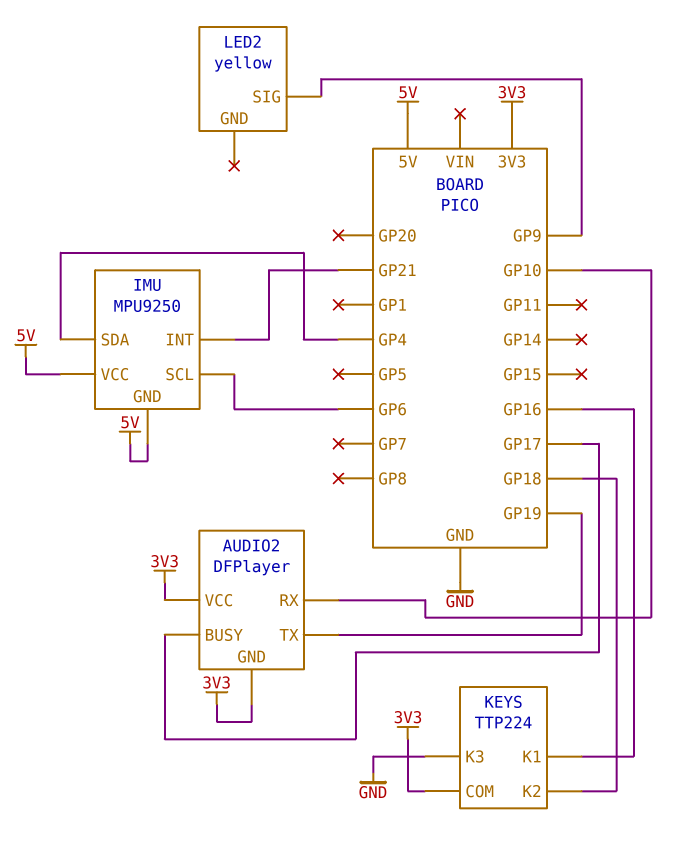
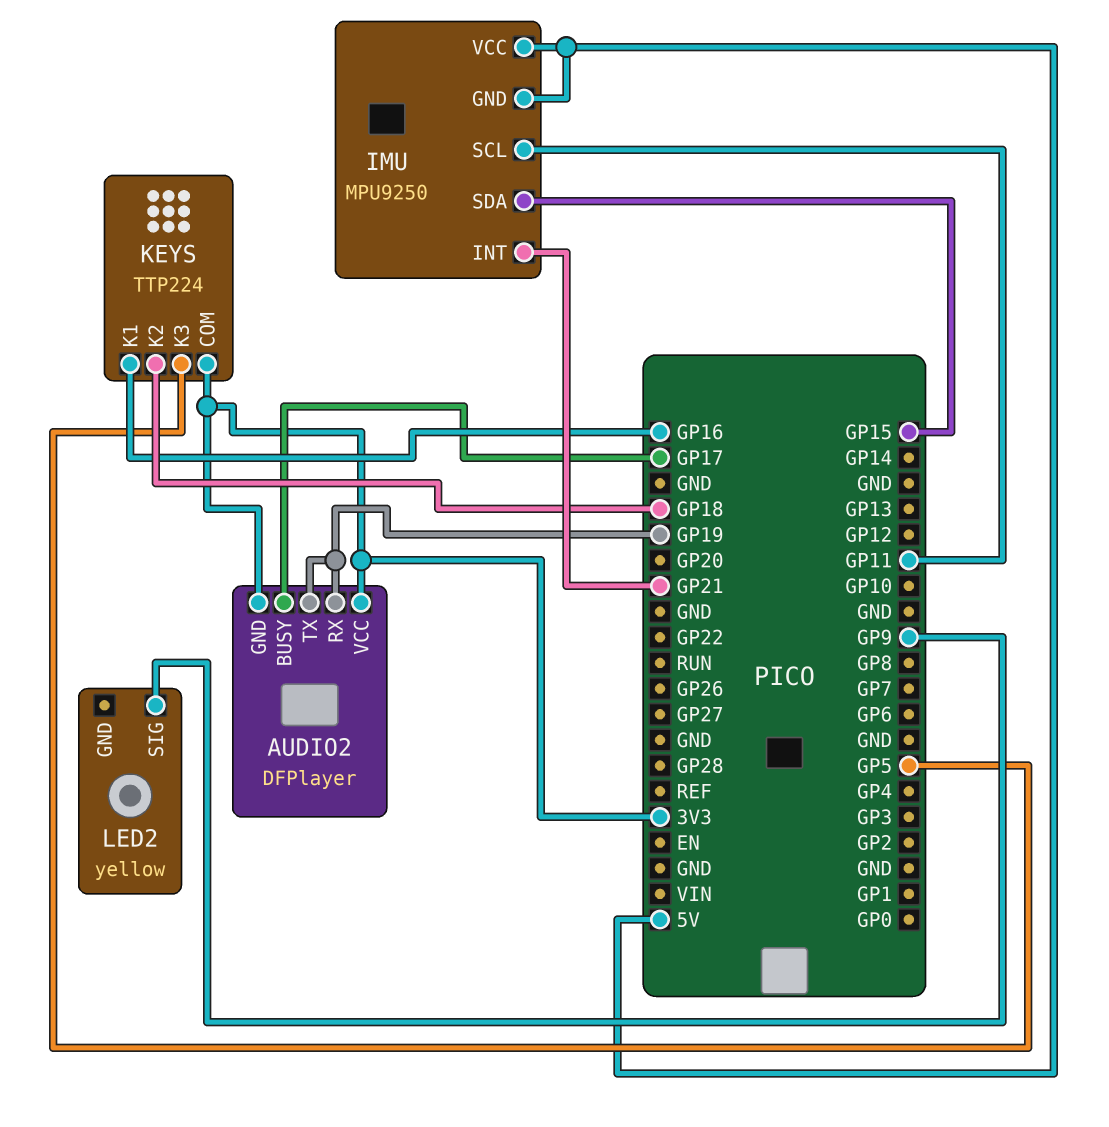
AUDIO2 pin RX: GP10 -> GP19
IMU pin SCL: GP6 -> GP11
IMU pin SDA: GP4 -> GP15
KEYS pin K3: GND -> GP5

